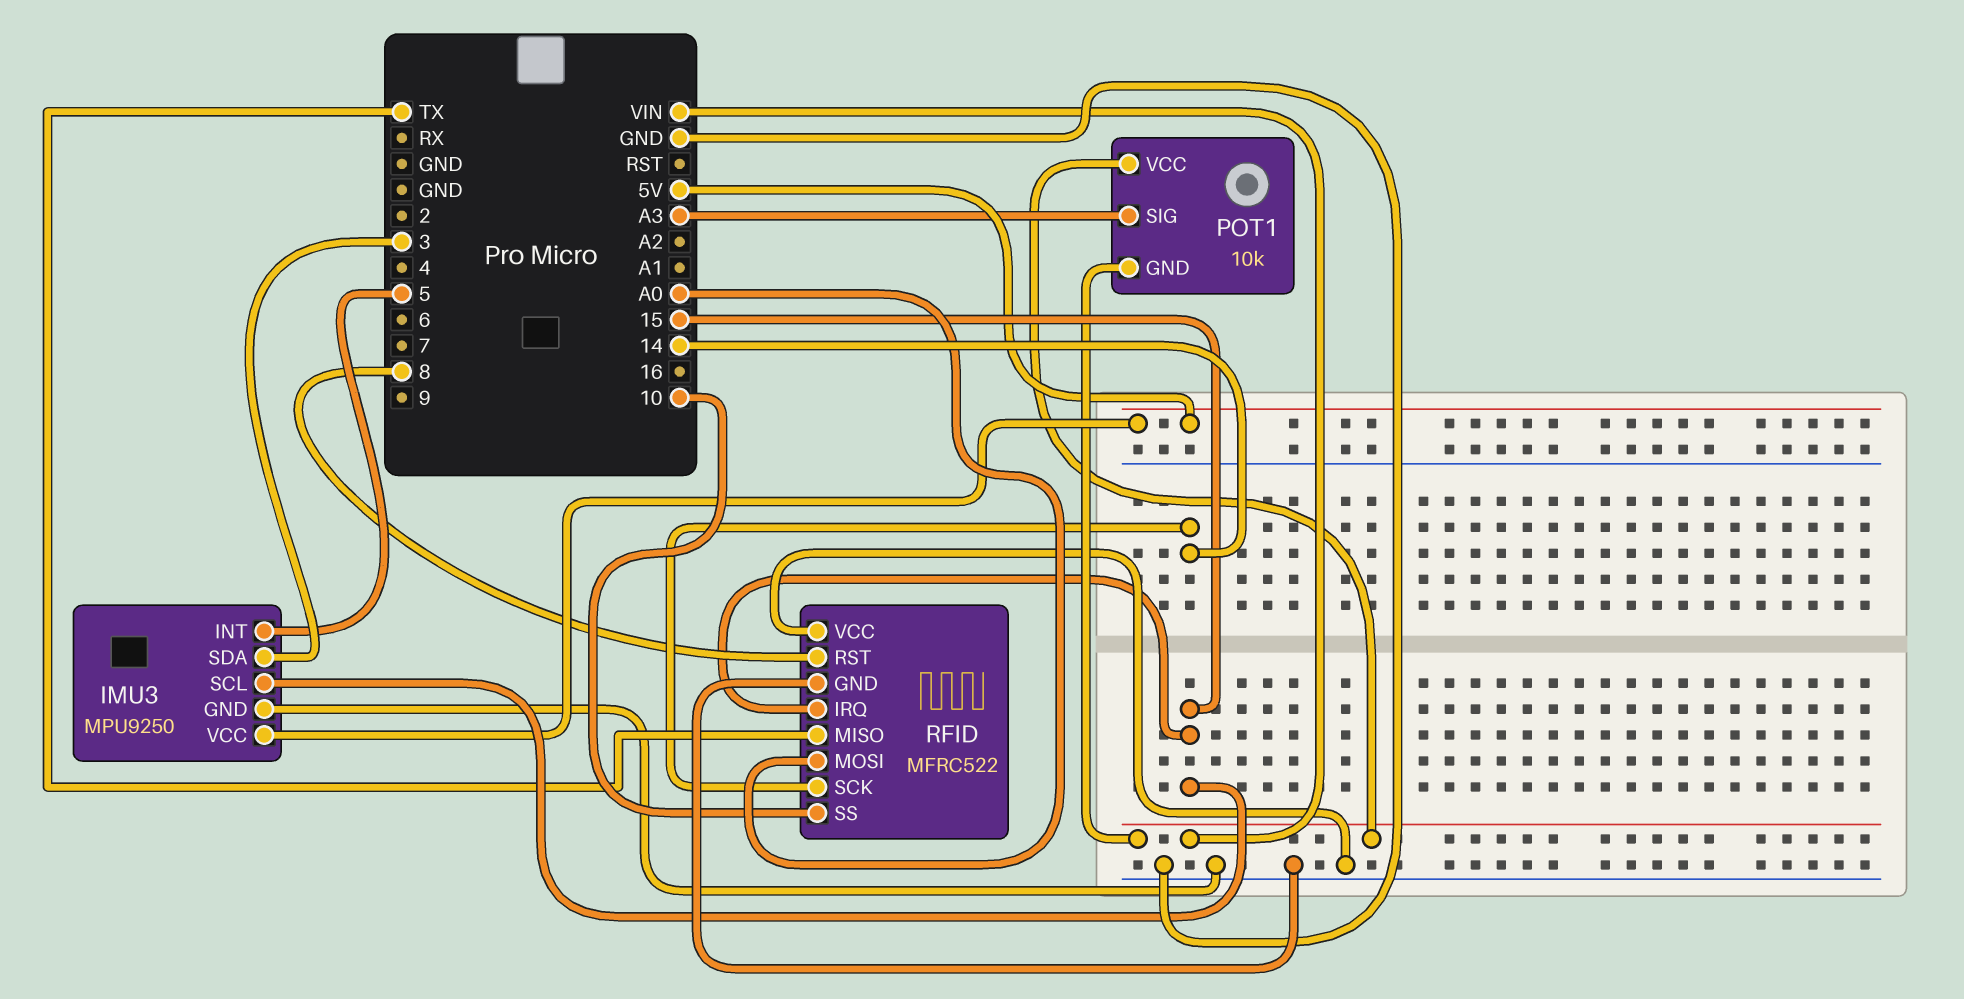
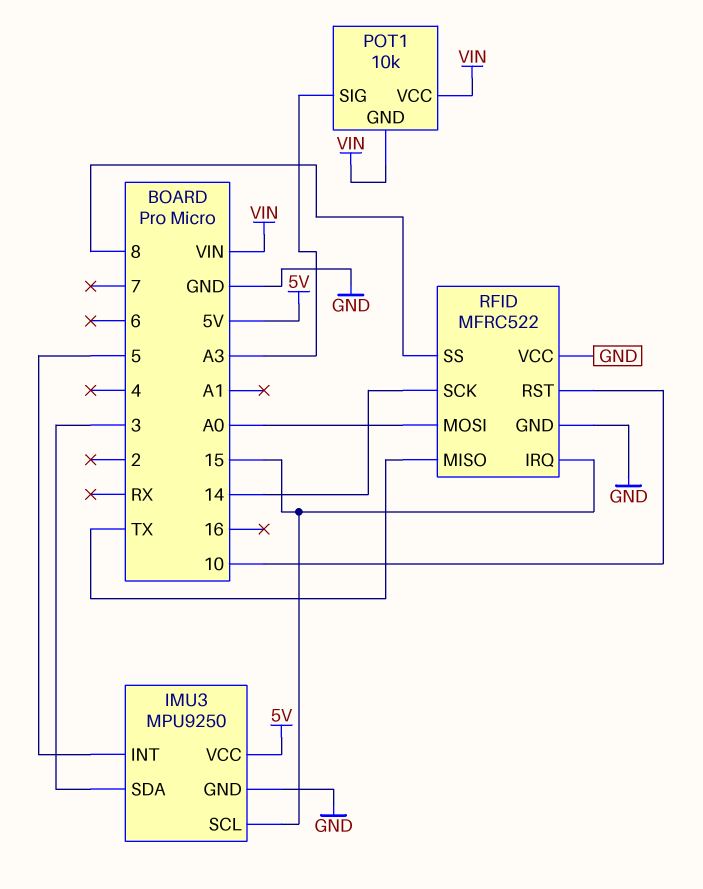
RFID pin RST: 8 -> 10
RFID pin SS: 10 -> 8

